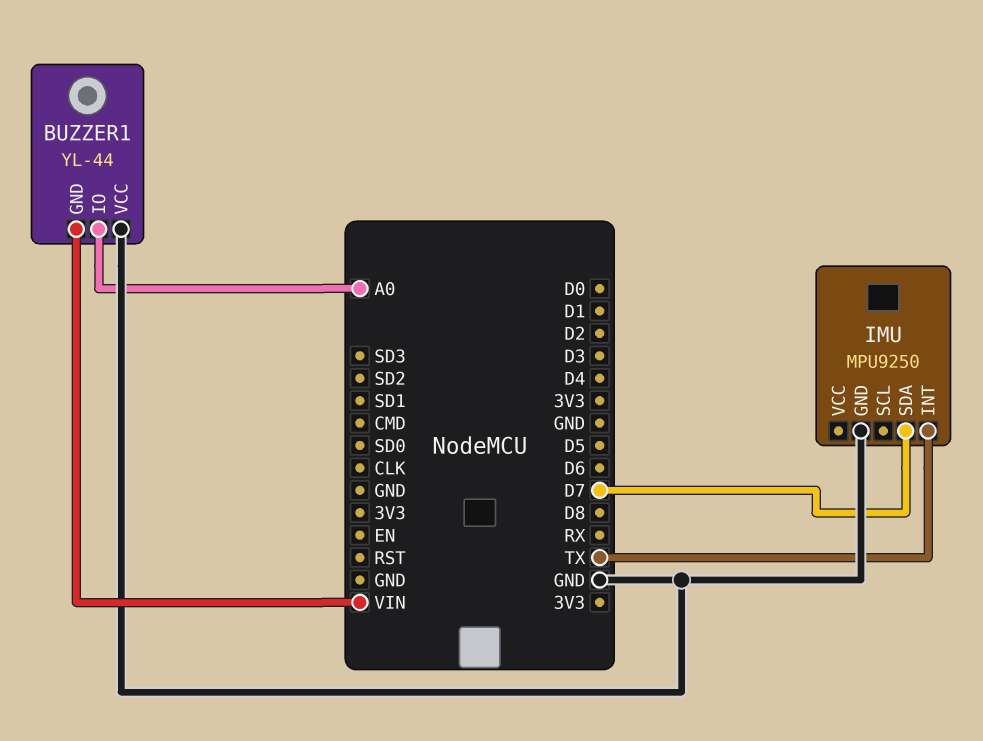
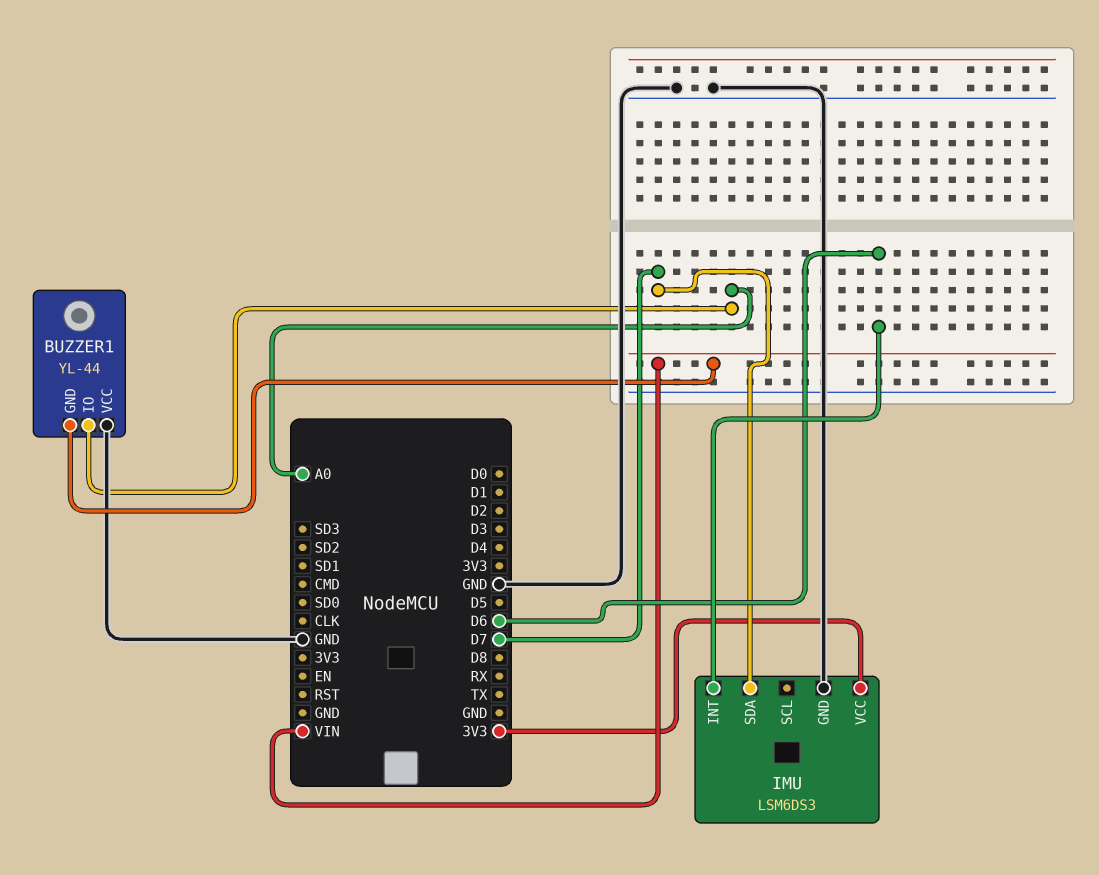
IMU: MPU9250 -> LSM6DS3
IMU pin INT: TX -> D6
IMU pin VCC: none -> 3V3

